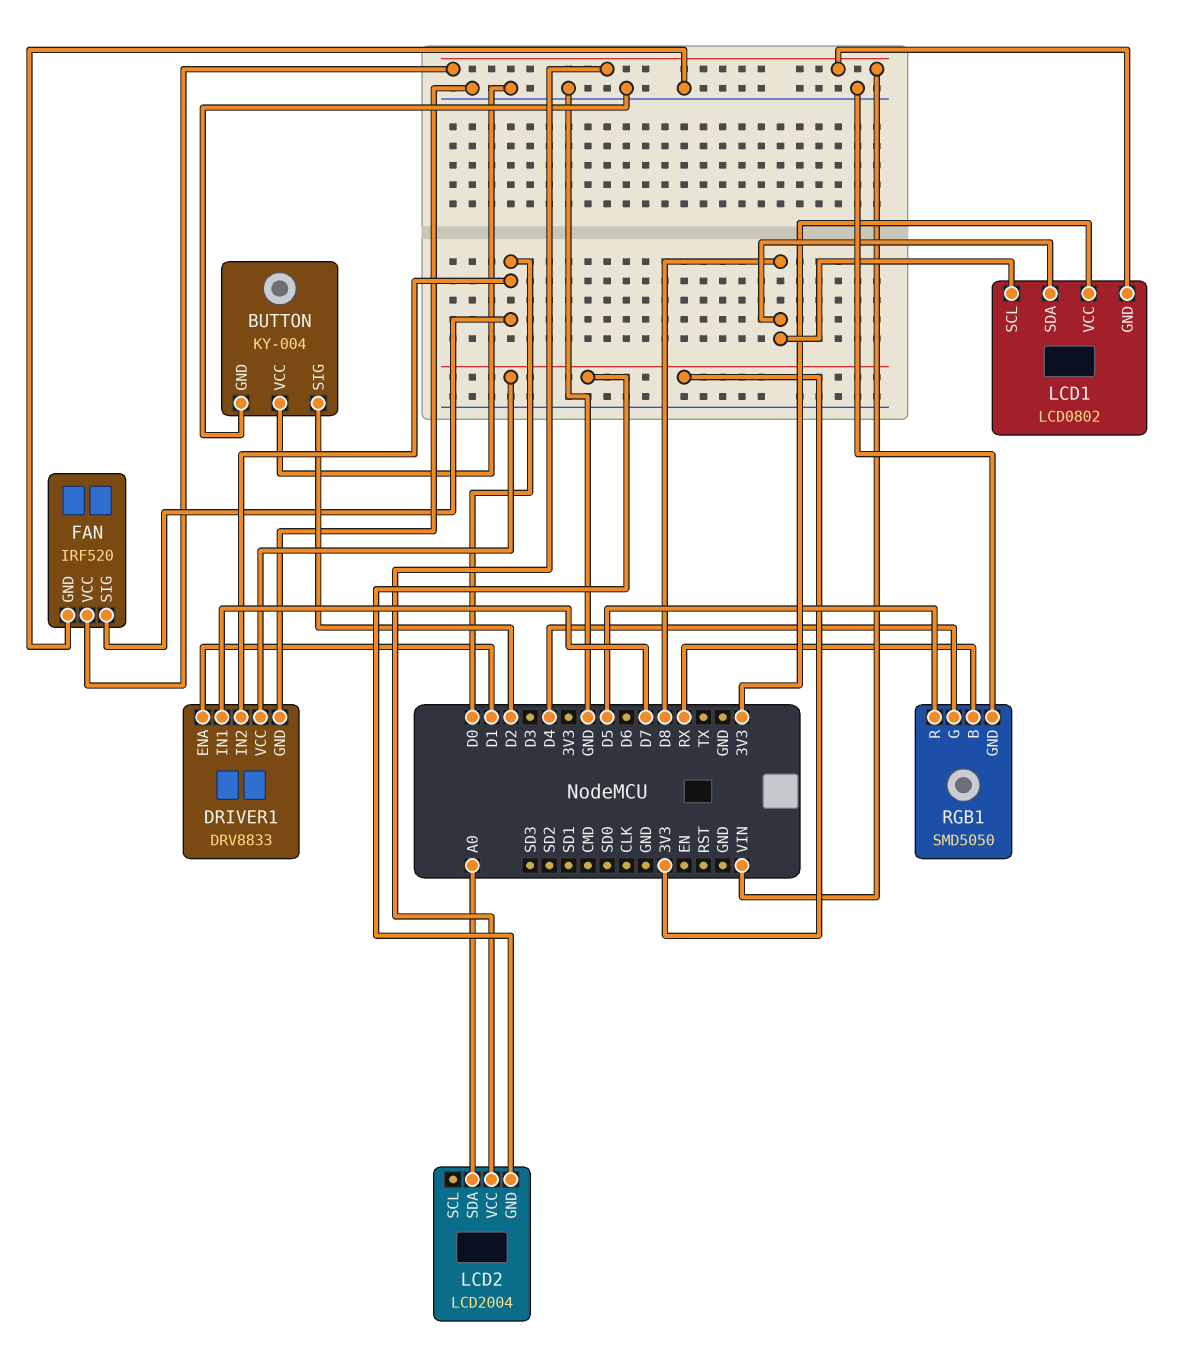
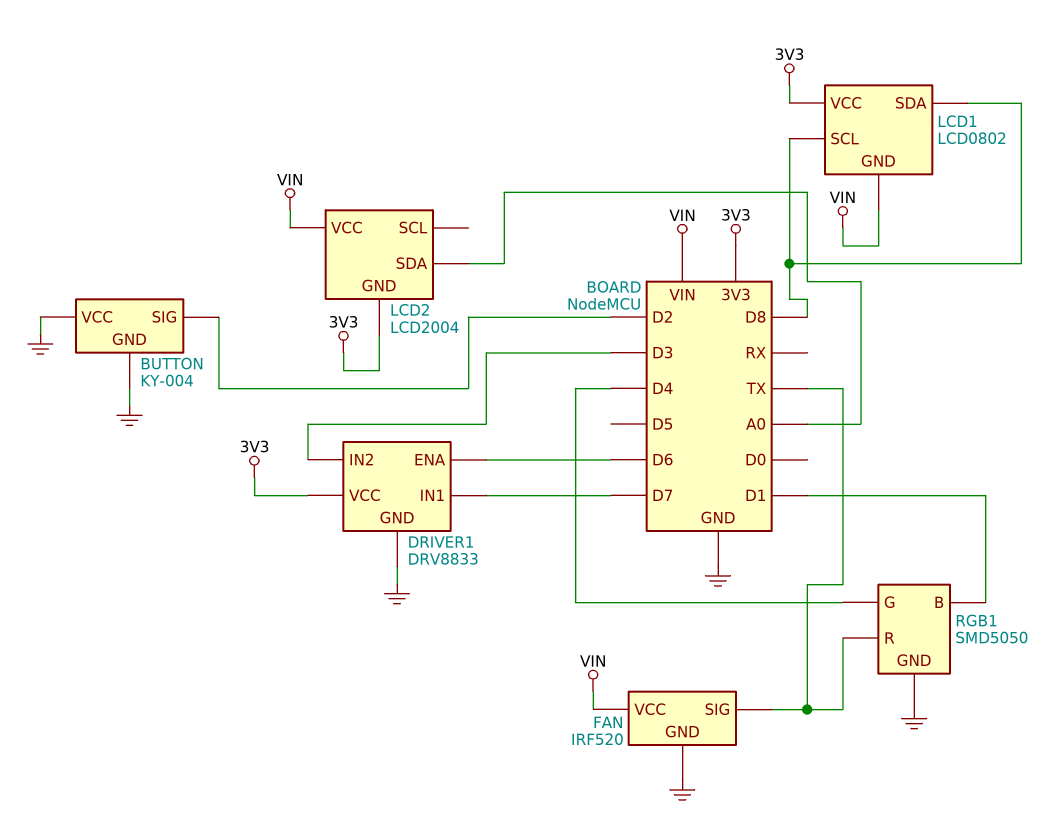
DRIVER1 pin ENA: D1 -> D6
DRIVER1 pin IN2: D0 -> D3
FAN pin SIG: D0 -> TX
RGB1 pin B: RX -> D1
RGB1 pin R: D5 -> TX

